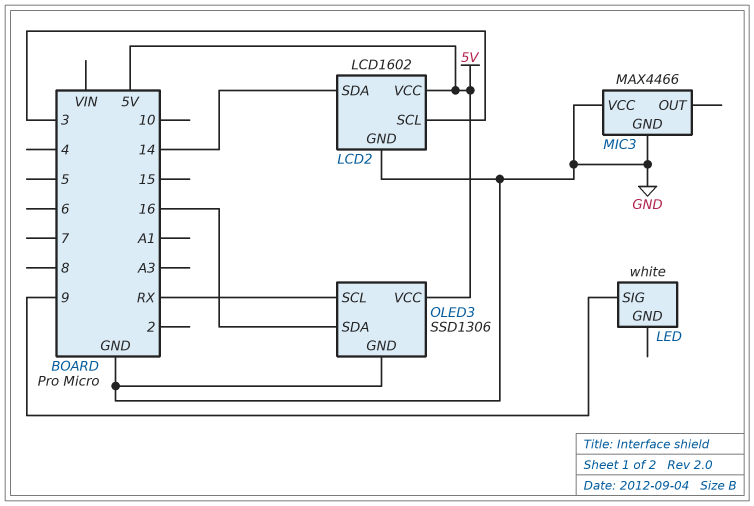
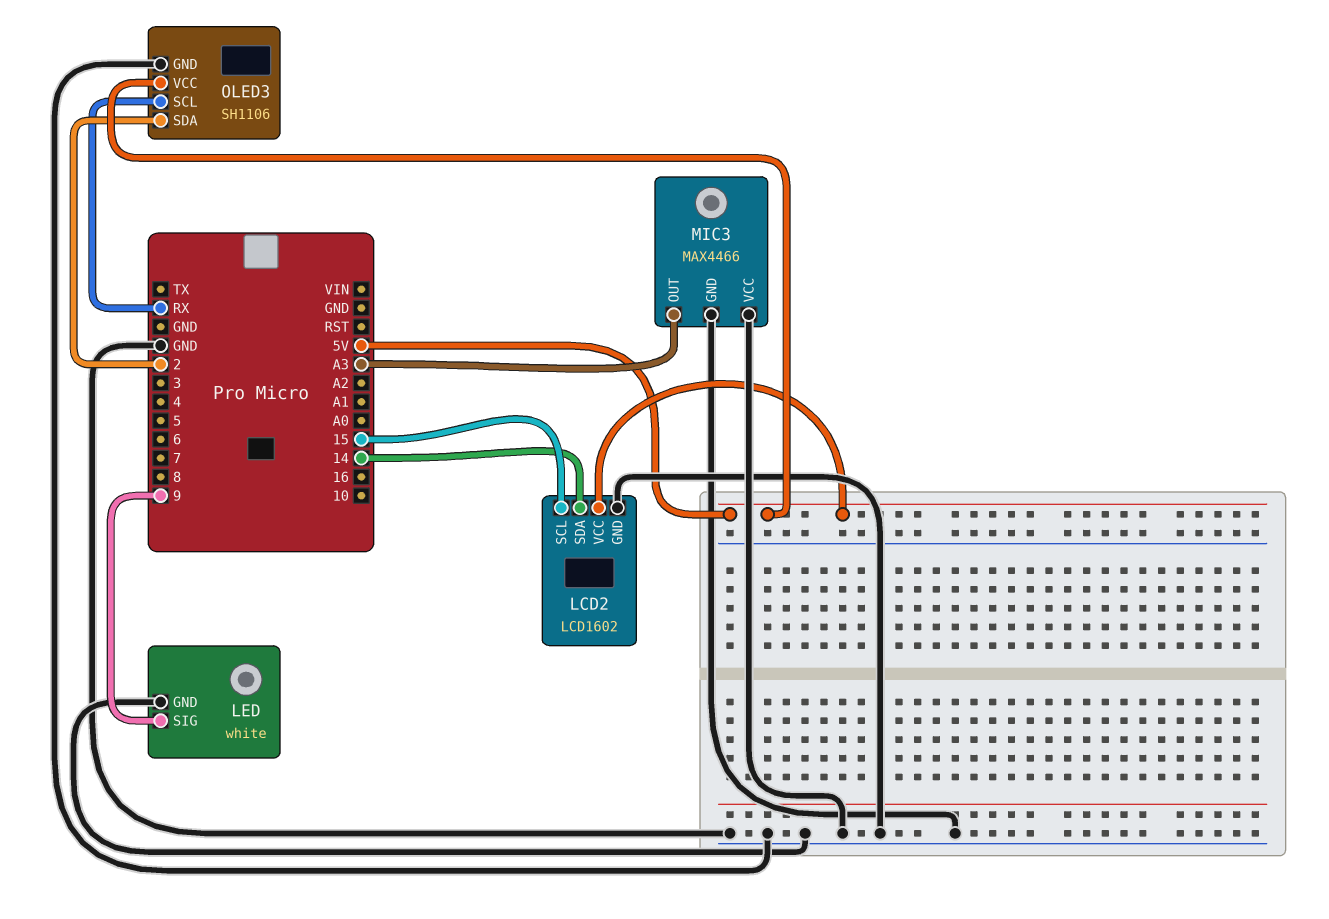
LCD2 pin SCL: 3 -> 15
LED pin GND: none -> GND
MIC3 pin OUT: none -> A3
OLED3: SSD1306 -> SH1106
OLED3 pin SDA: 16 -> 2

